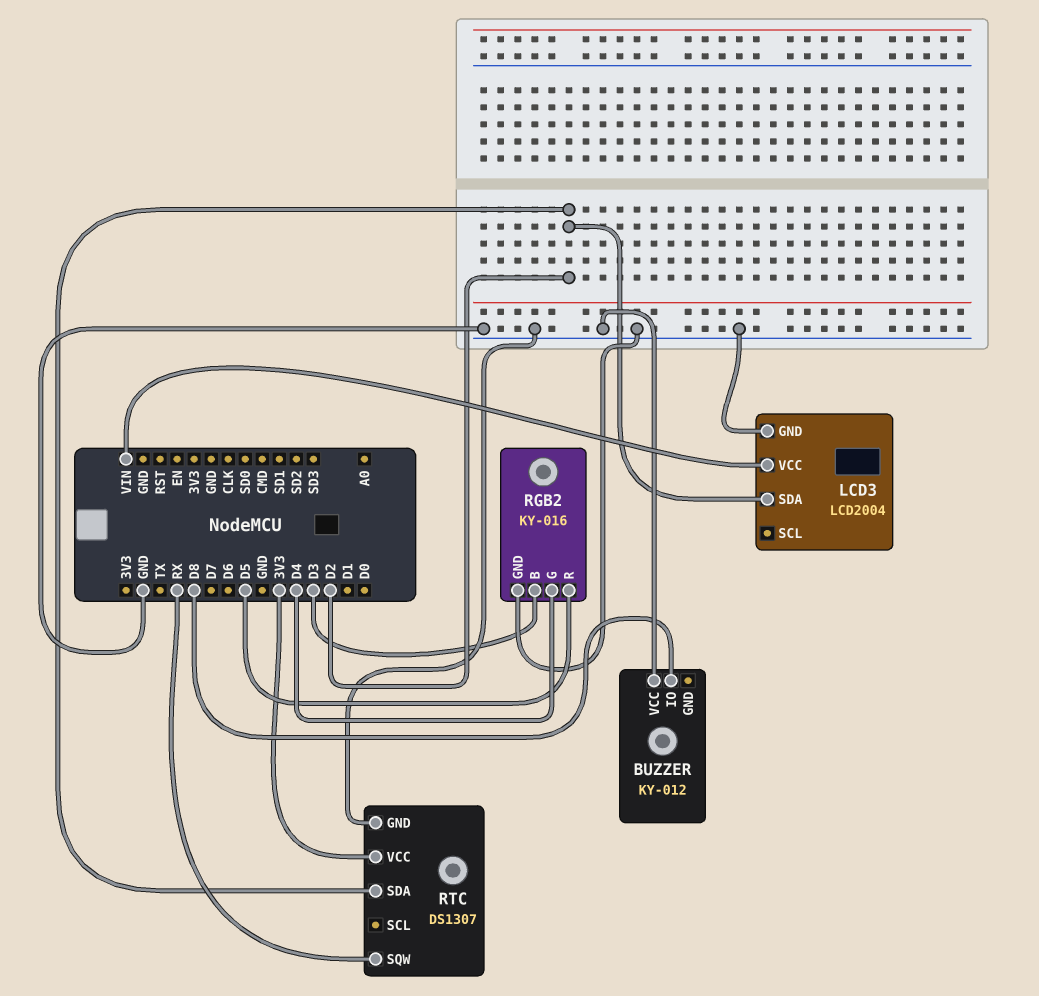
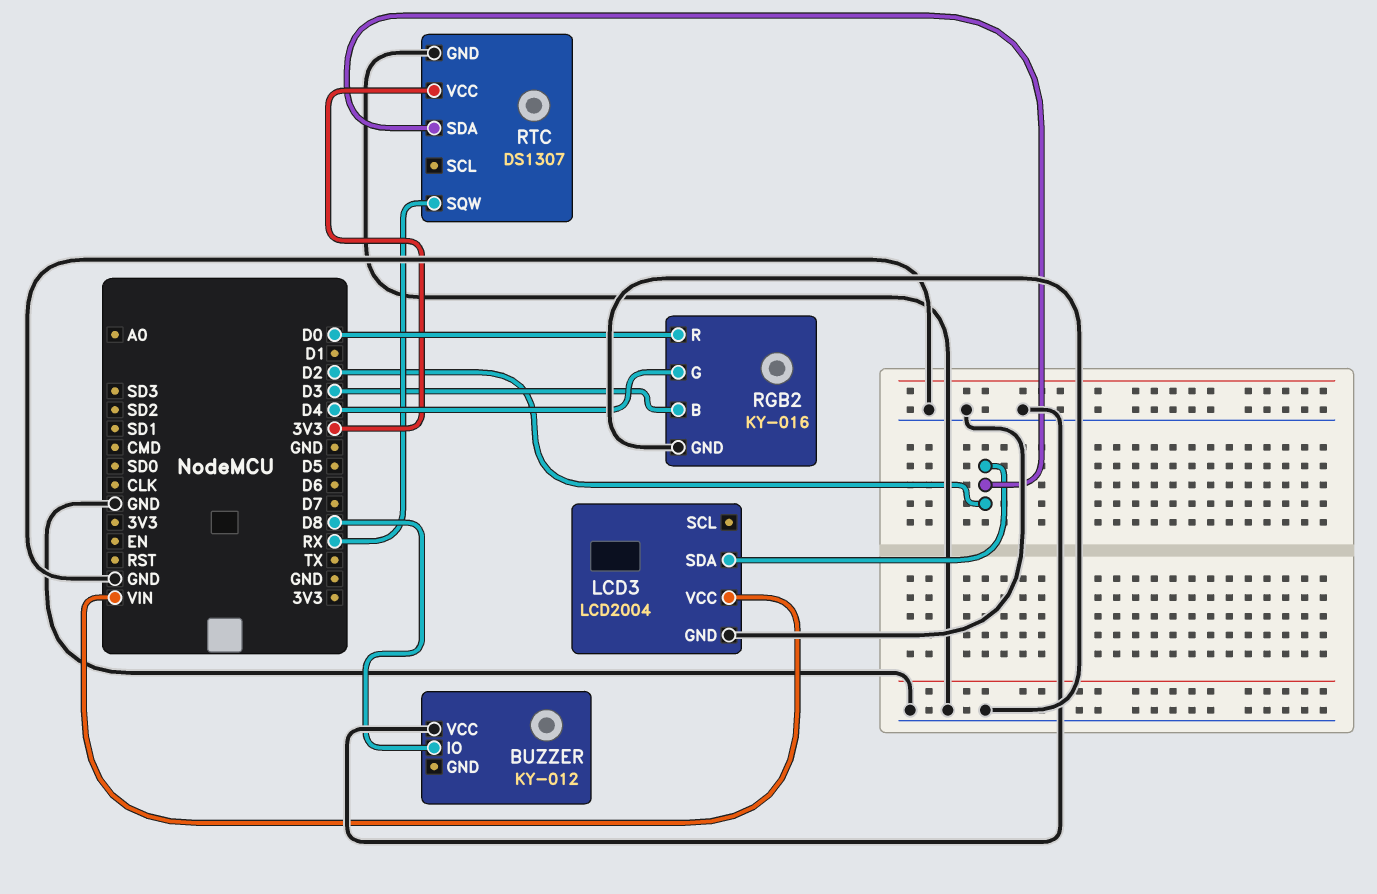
RGB2 pin R: D5 -> D0

